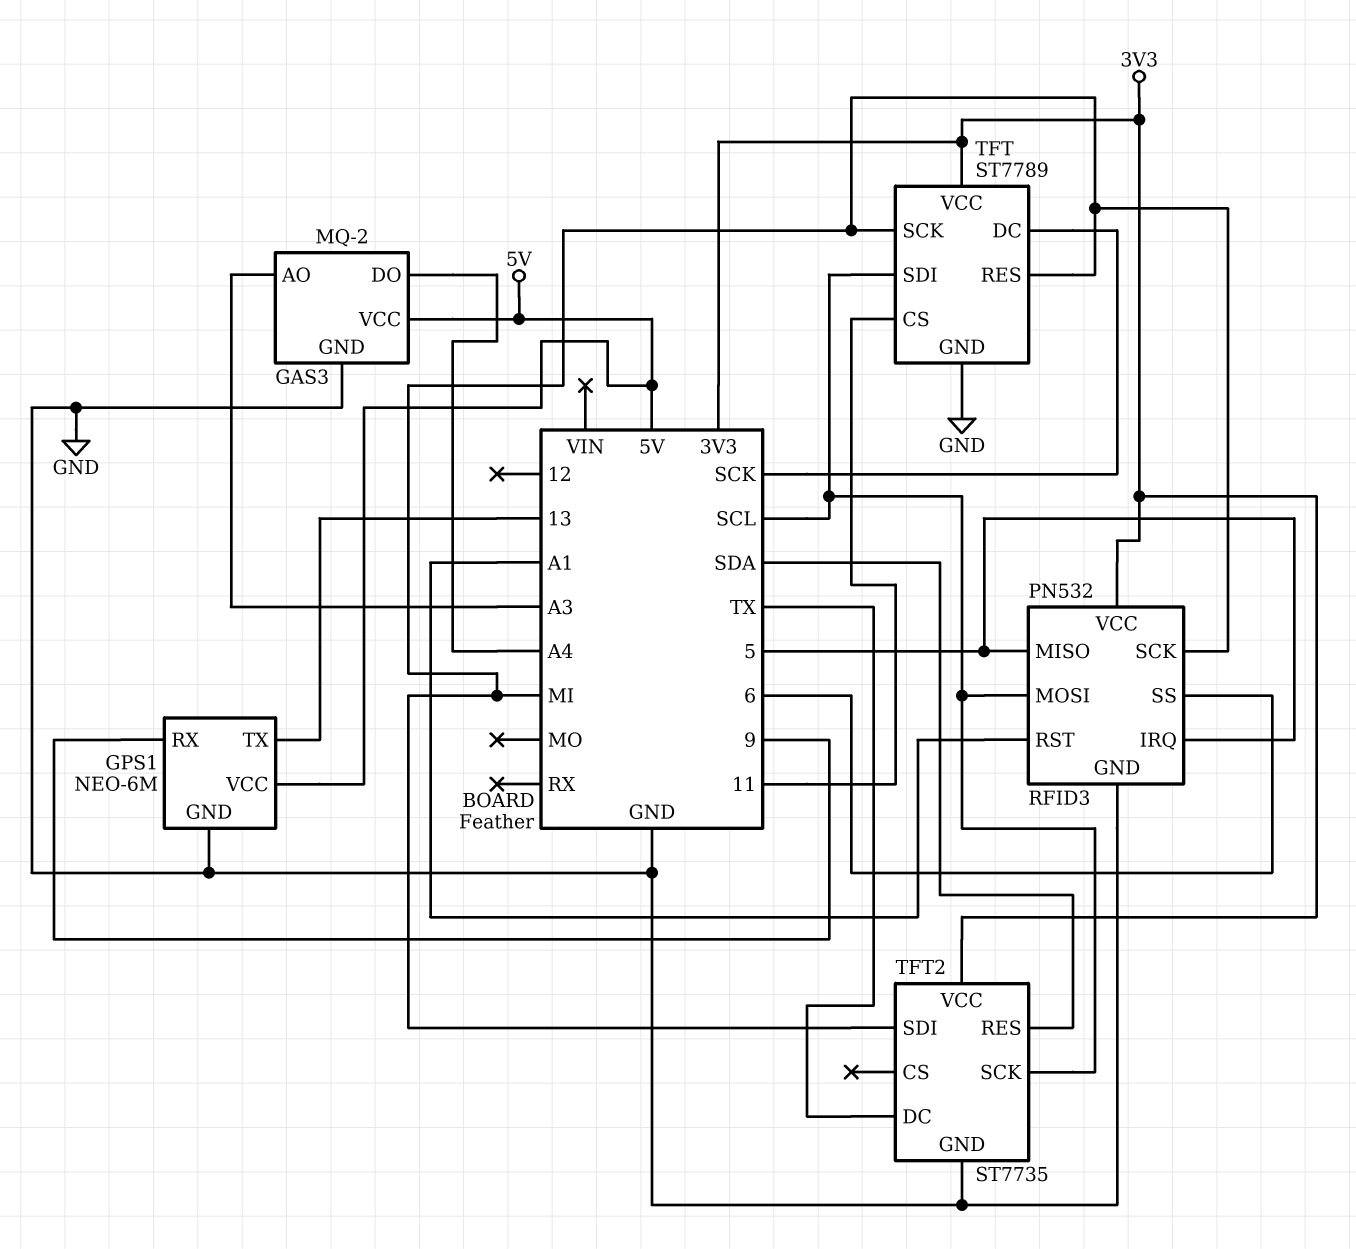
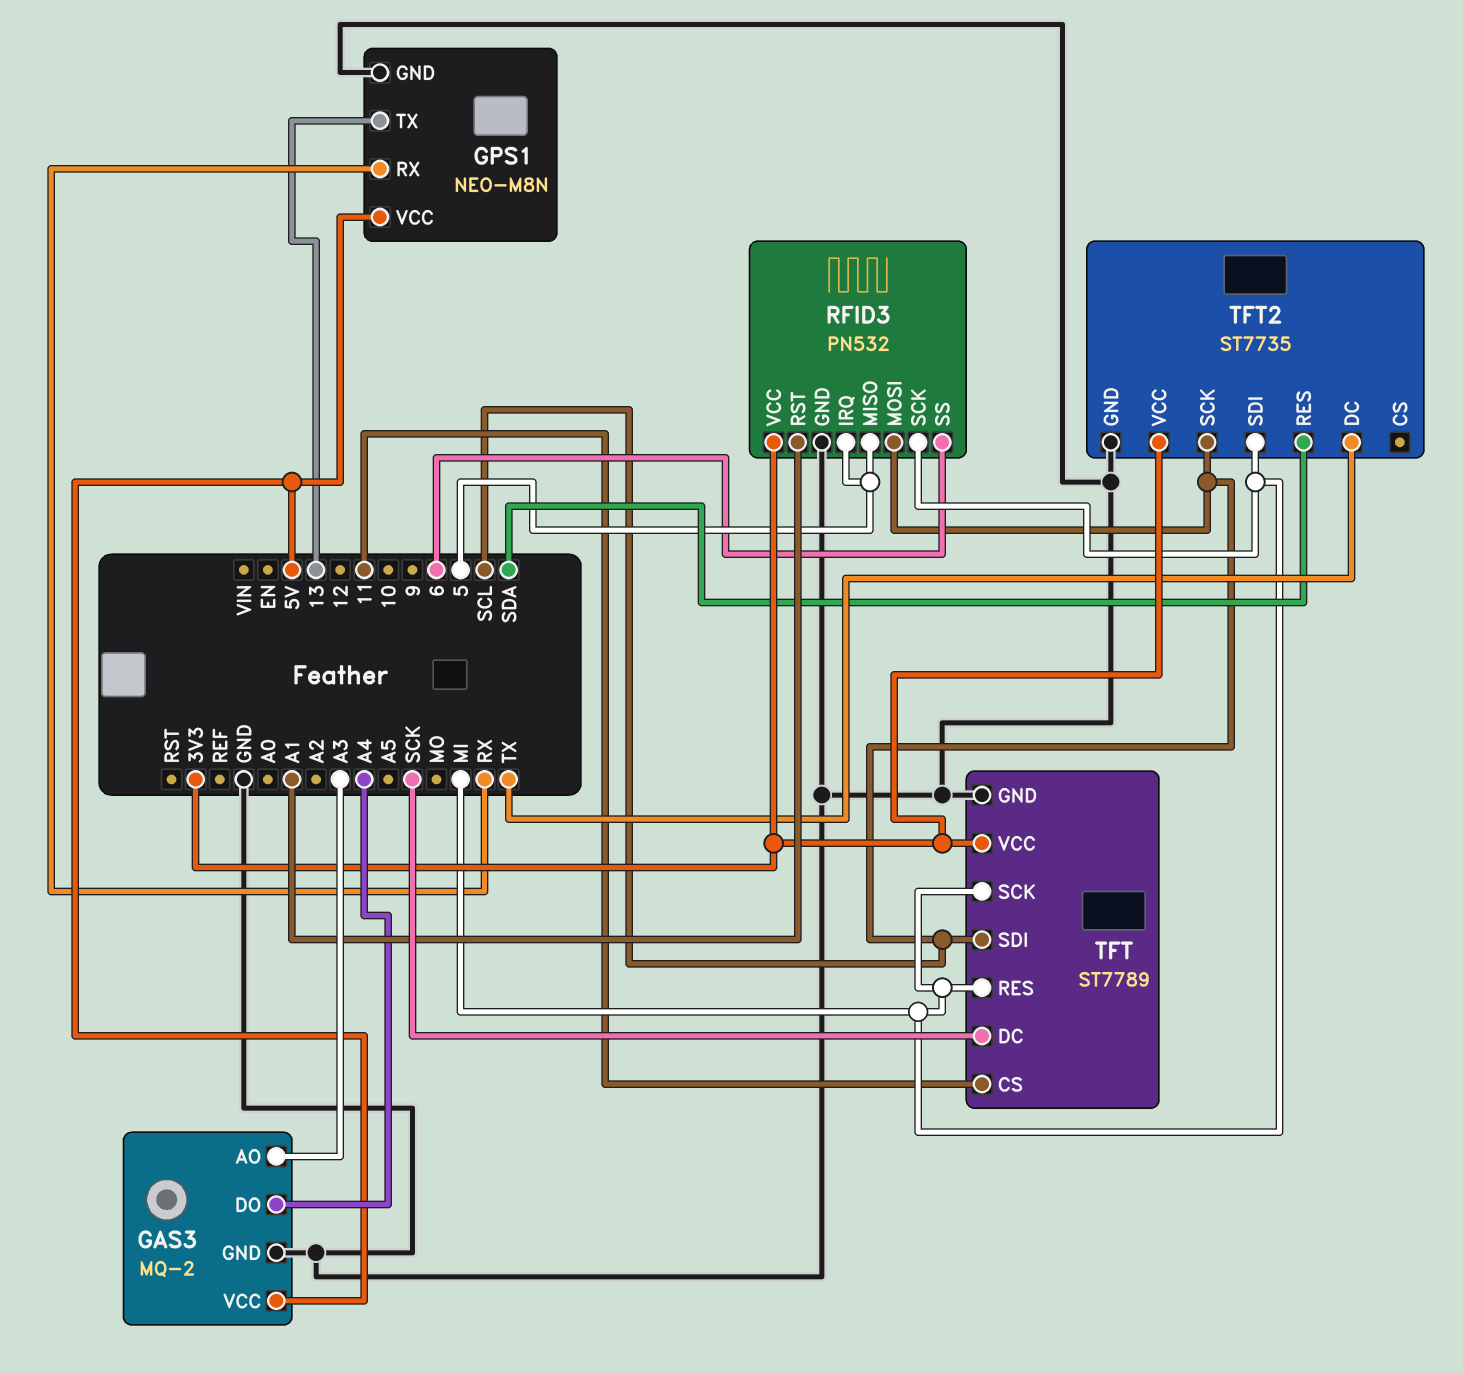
GPS1: NEO-6M -> NEO-M8N
GPS1 pin RX: 9 -> RX

